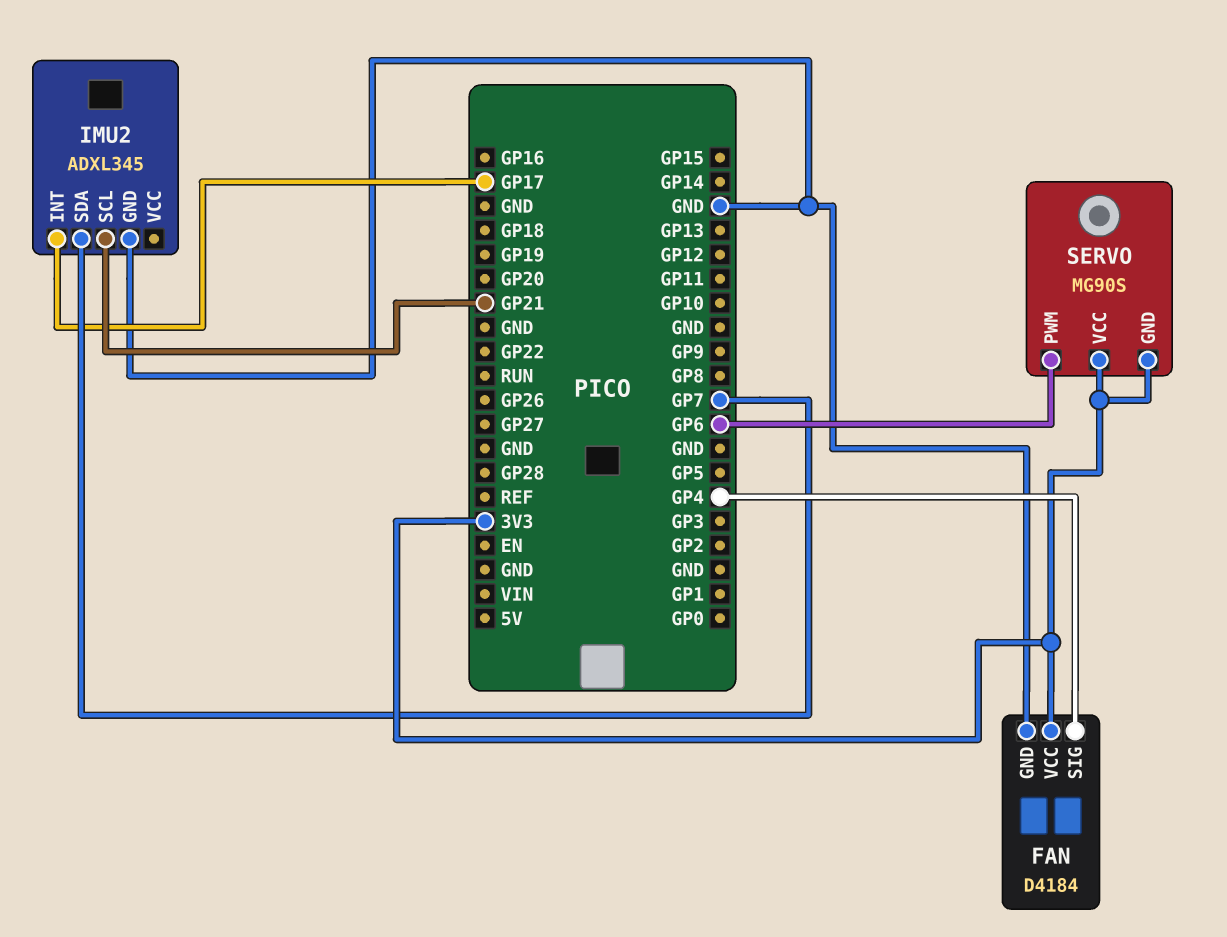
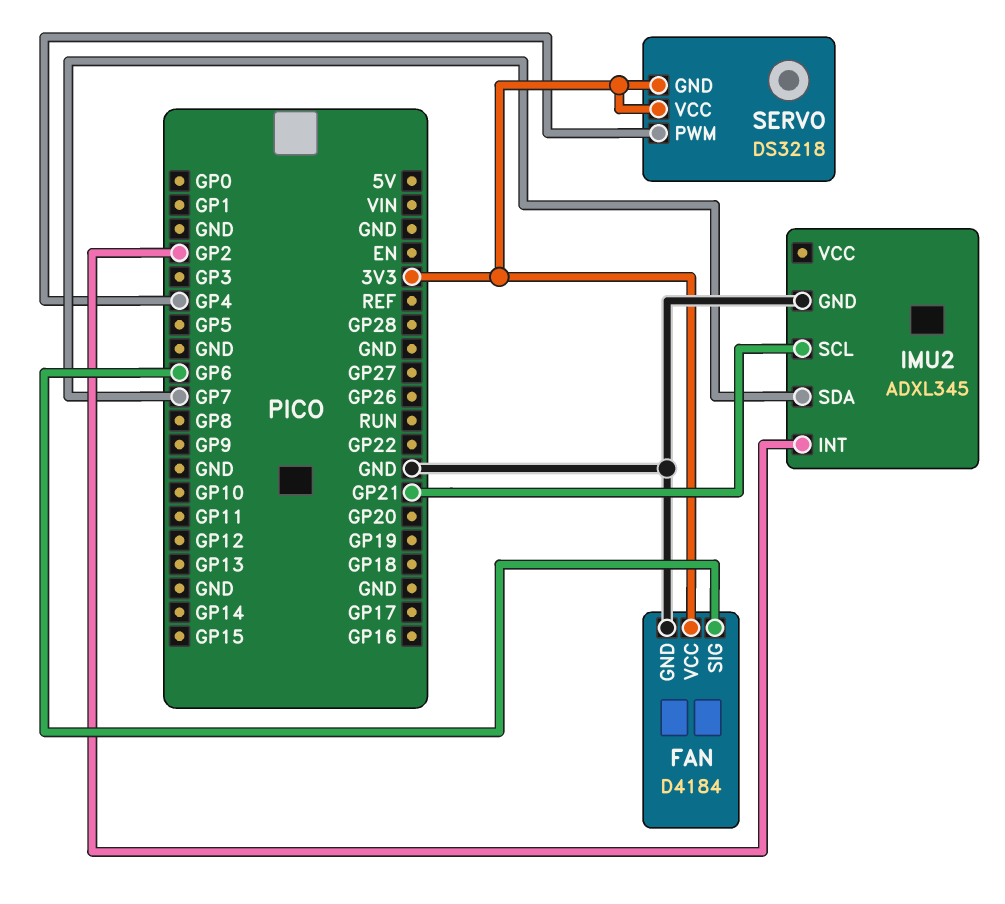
FAN pin SIG: GP4 -> GP6
IMU2 pin INT: GP17 -> GP2
SERVO: MG90S -> DS3218
SERVO pin PWM: GP6 -> GP4

